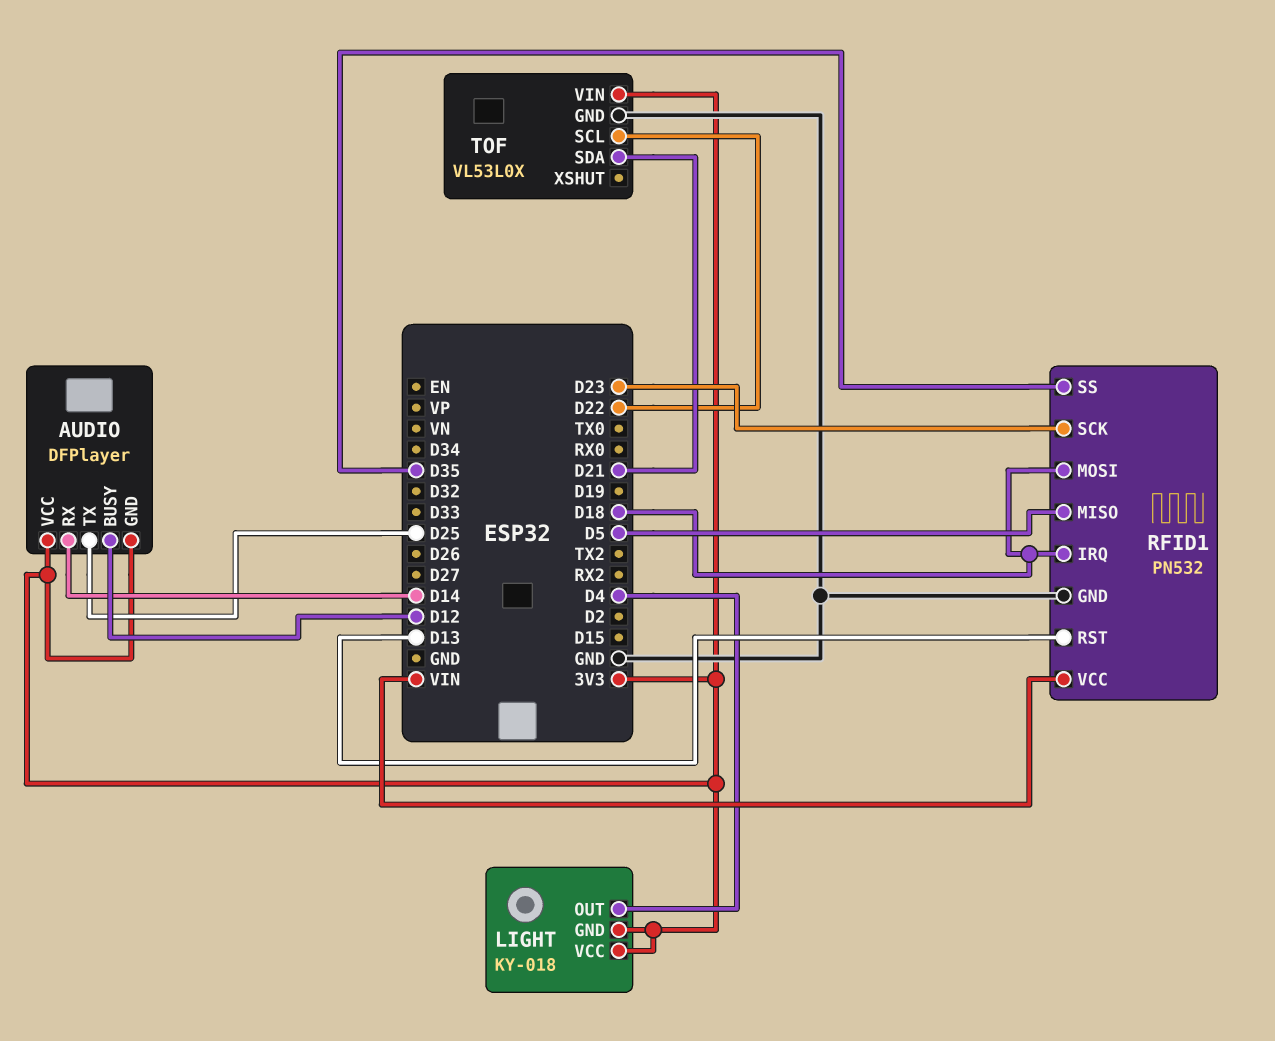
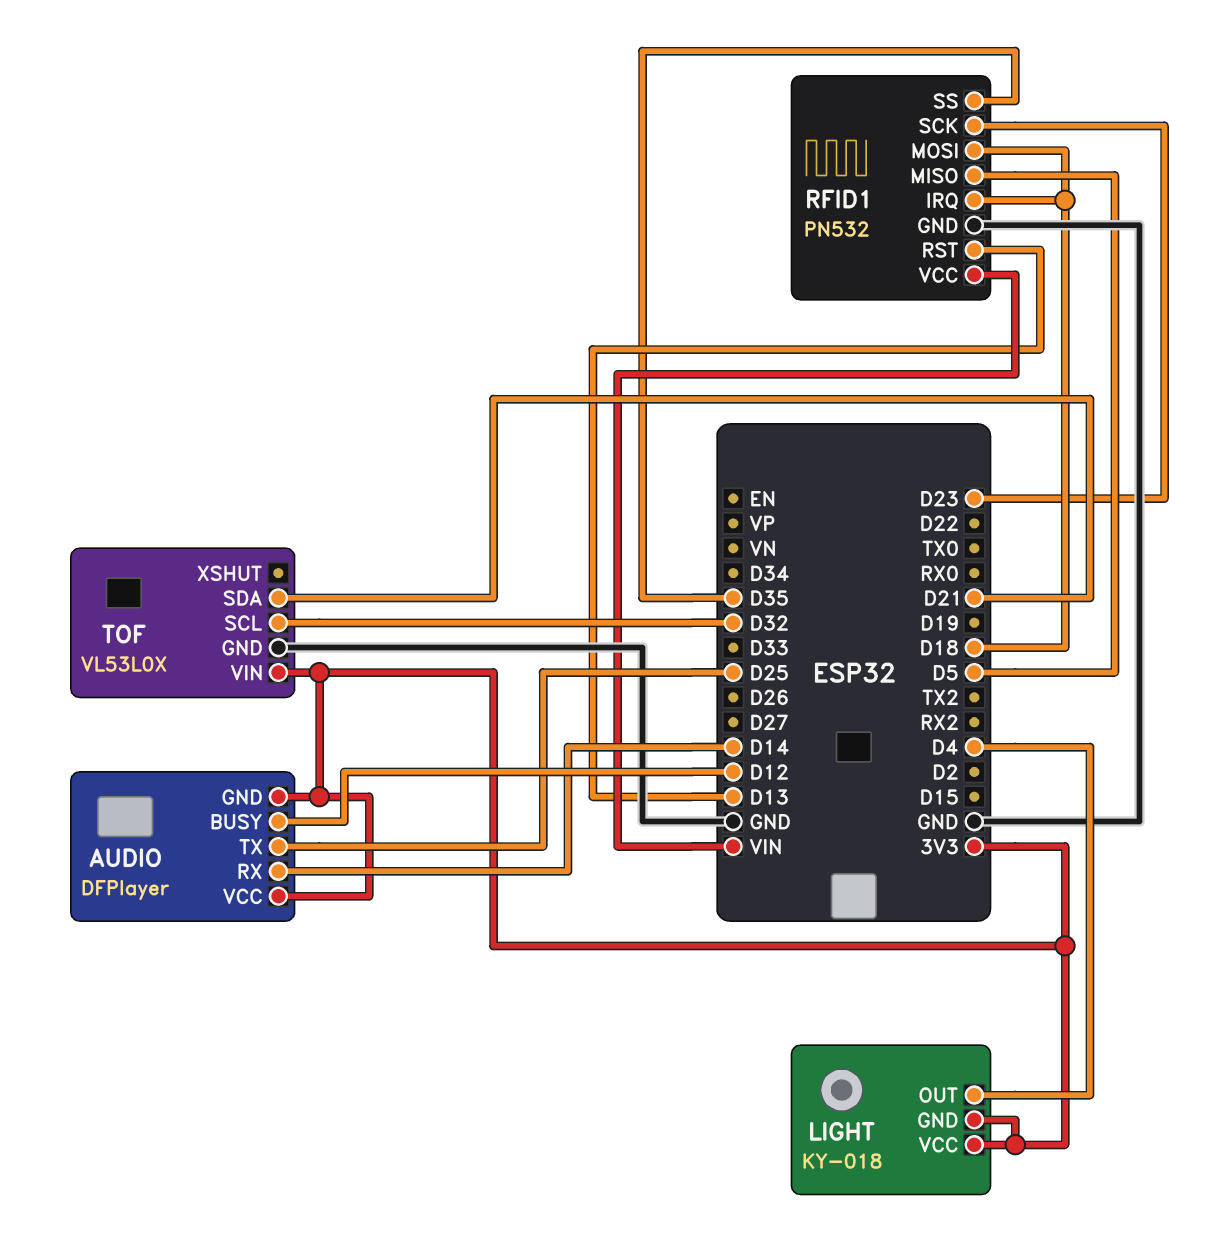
TOF pin SCL: D22 -> D32

